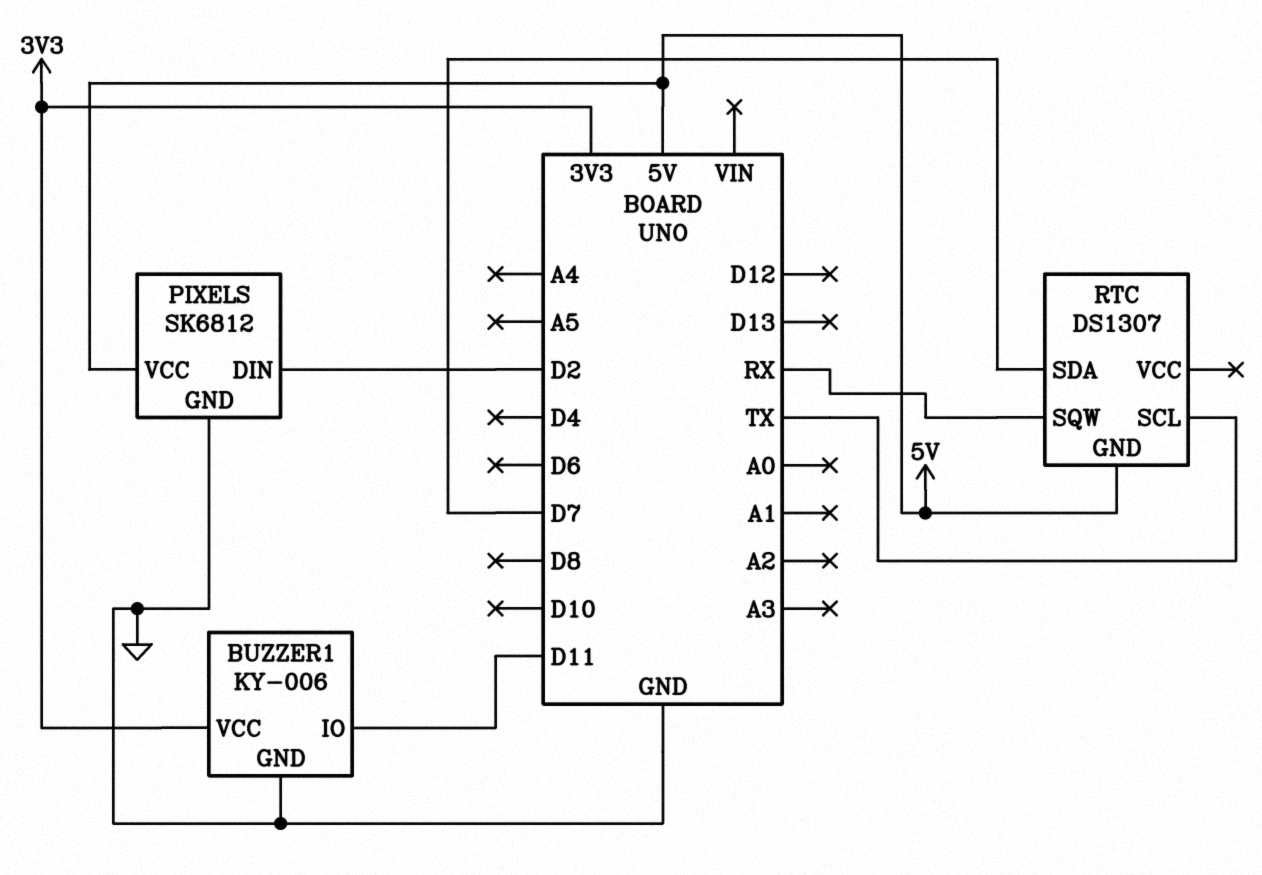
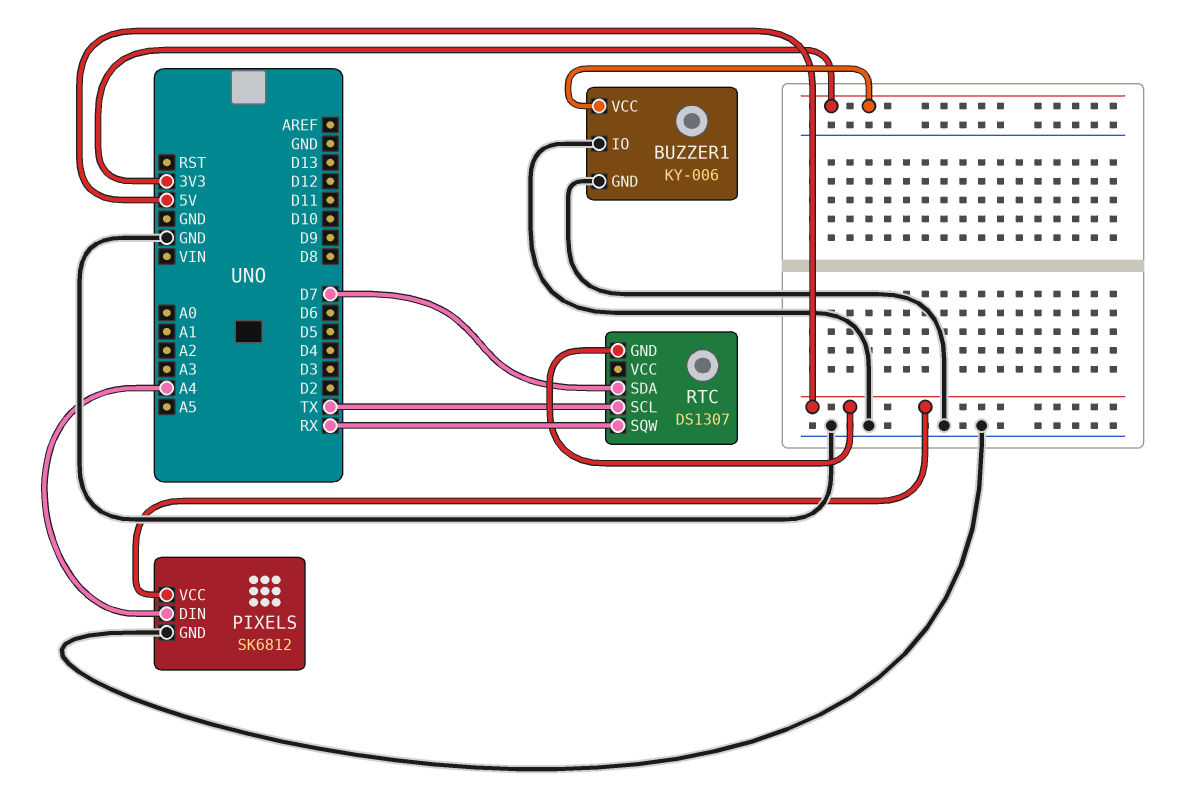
BUZZER1 pin IO: D11 -> GND
PIXELS pin DIN: D2 -> A4

